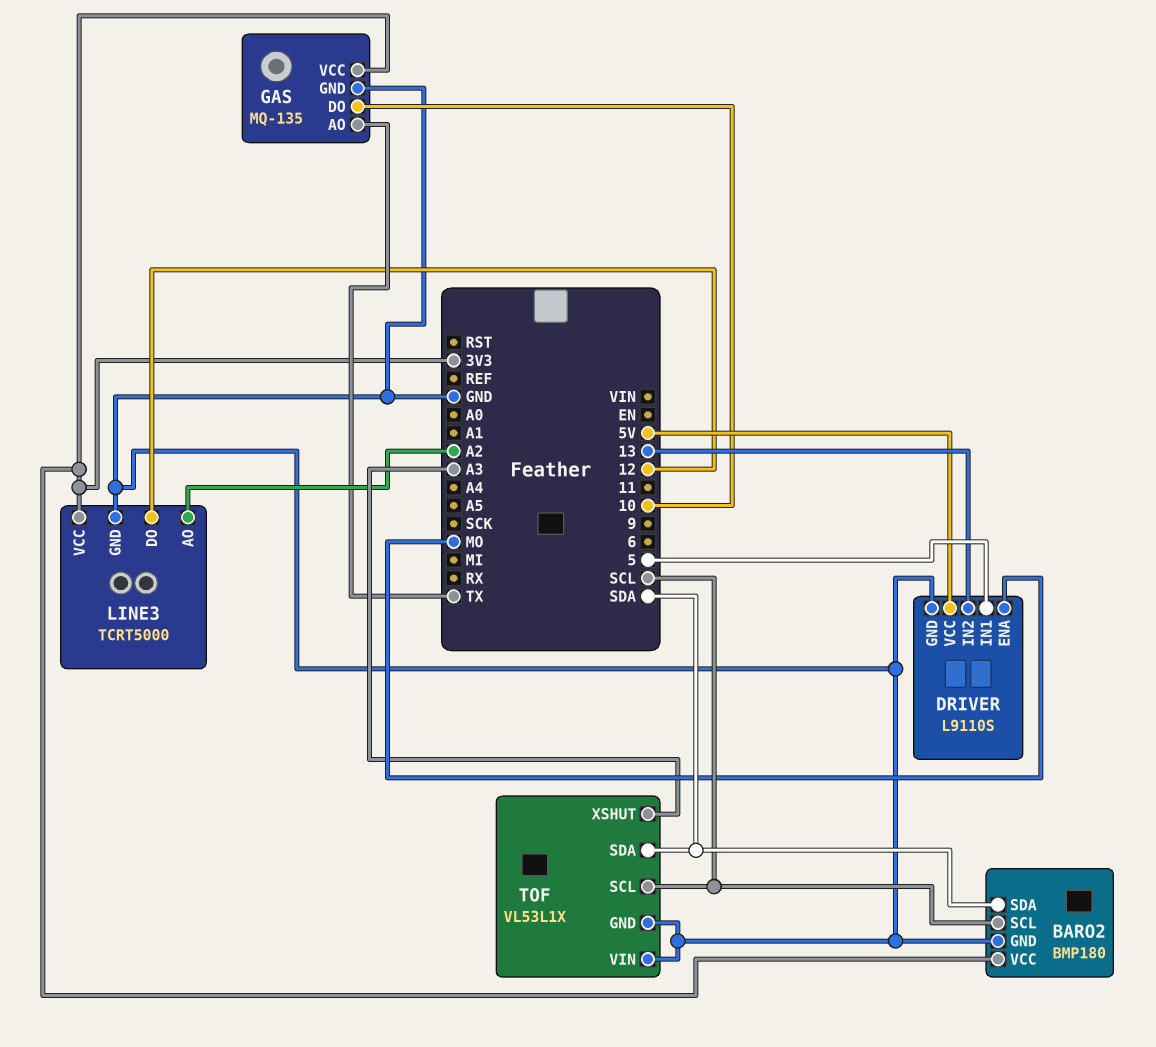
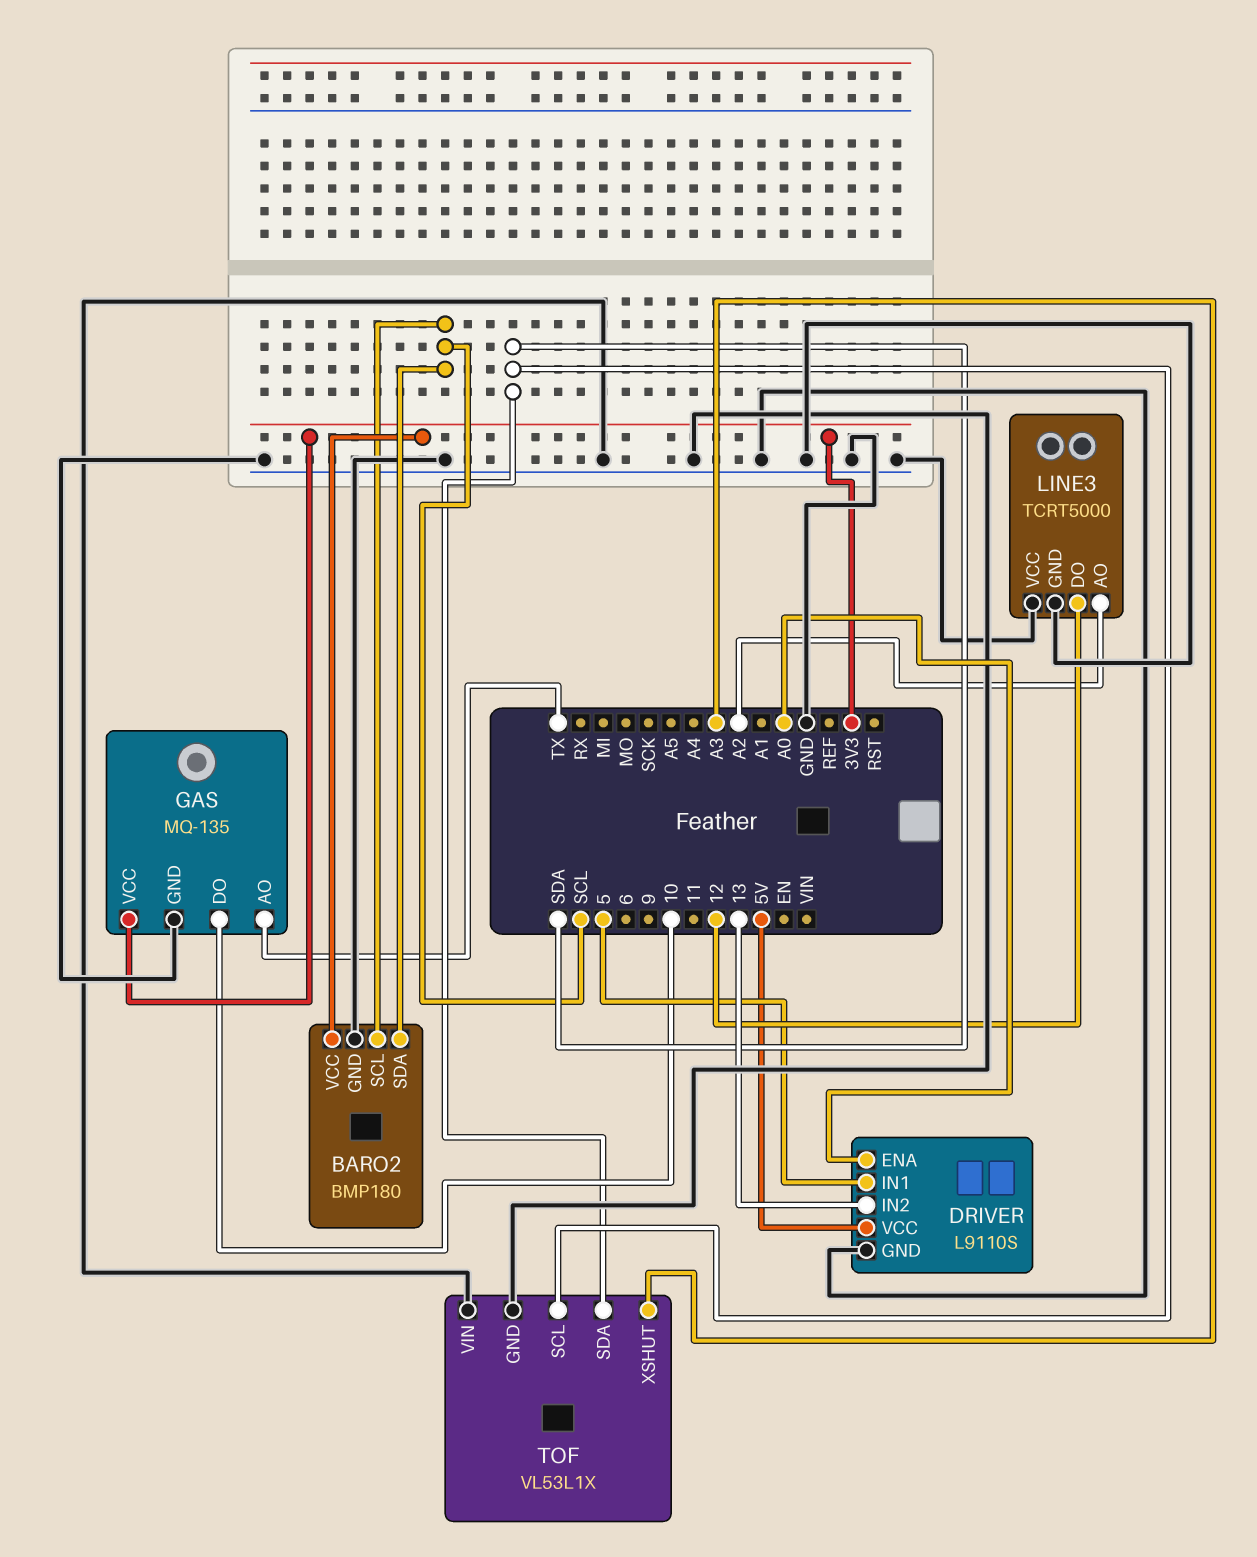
BARO2 pin SDA: SDA -> SCL
DRIVER pin ENA: MO -> A0
LINE3 pin VCC: 3V3 -> GND
TOF pin SCL: SCL -> SDA

